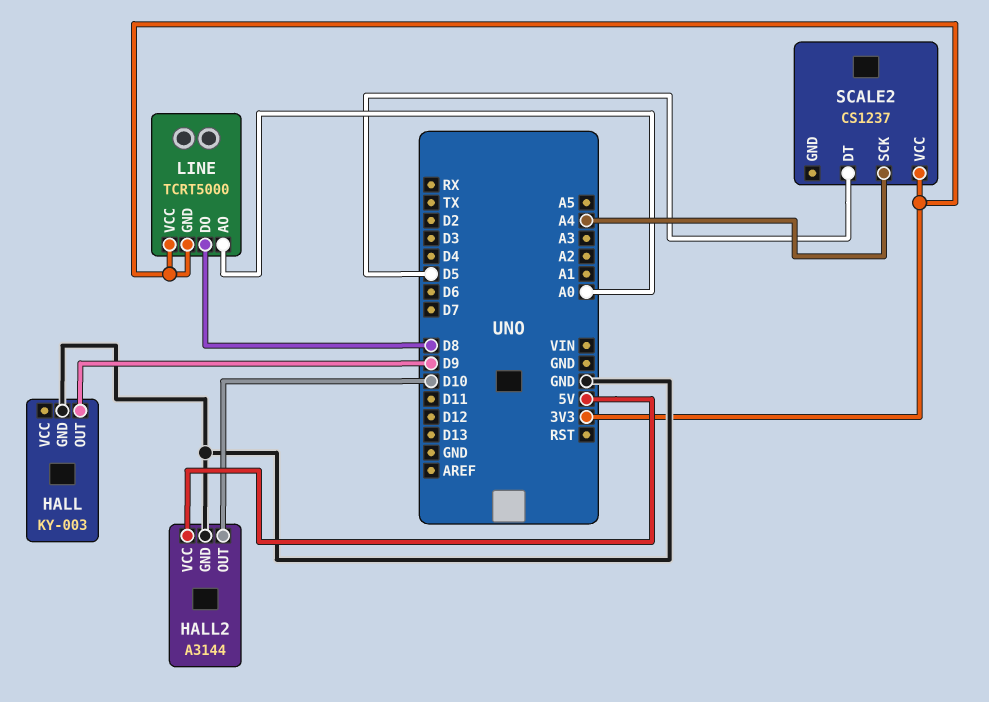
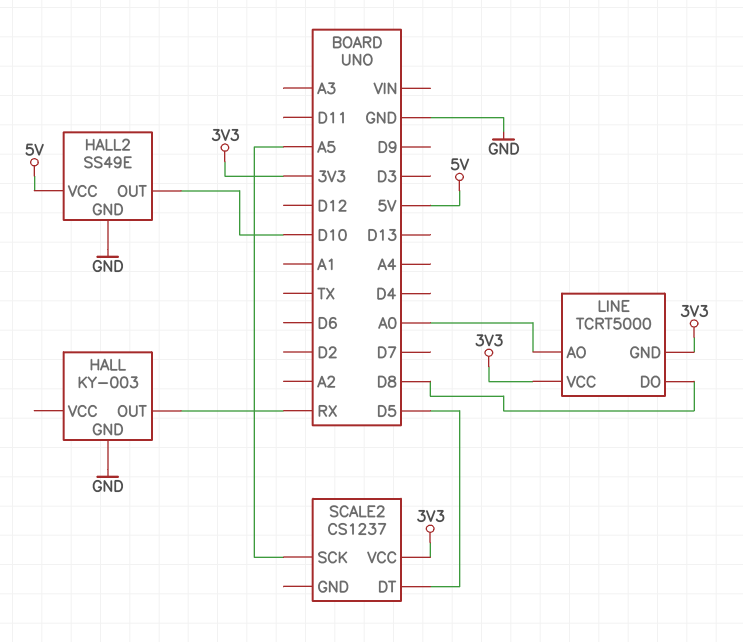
HALL pin OUT: D9 -> RX
HALL2: A3144 -> SS49E
SCALE2 pin SCK: A4 -> A5

